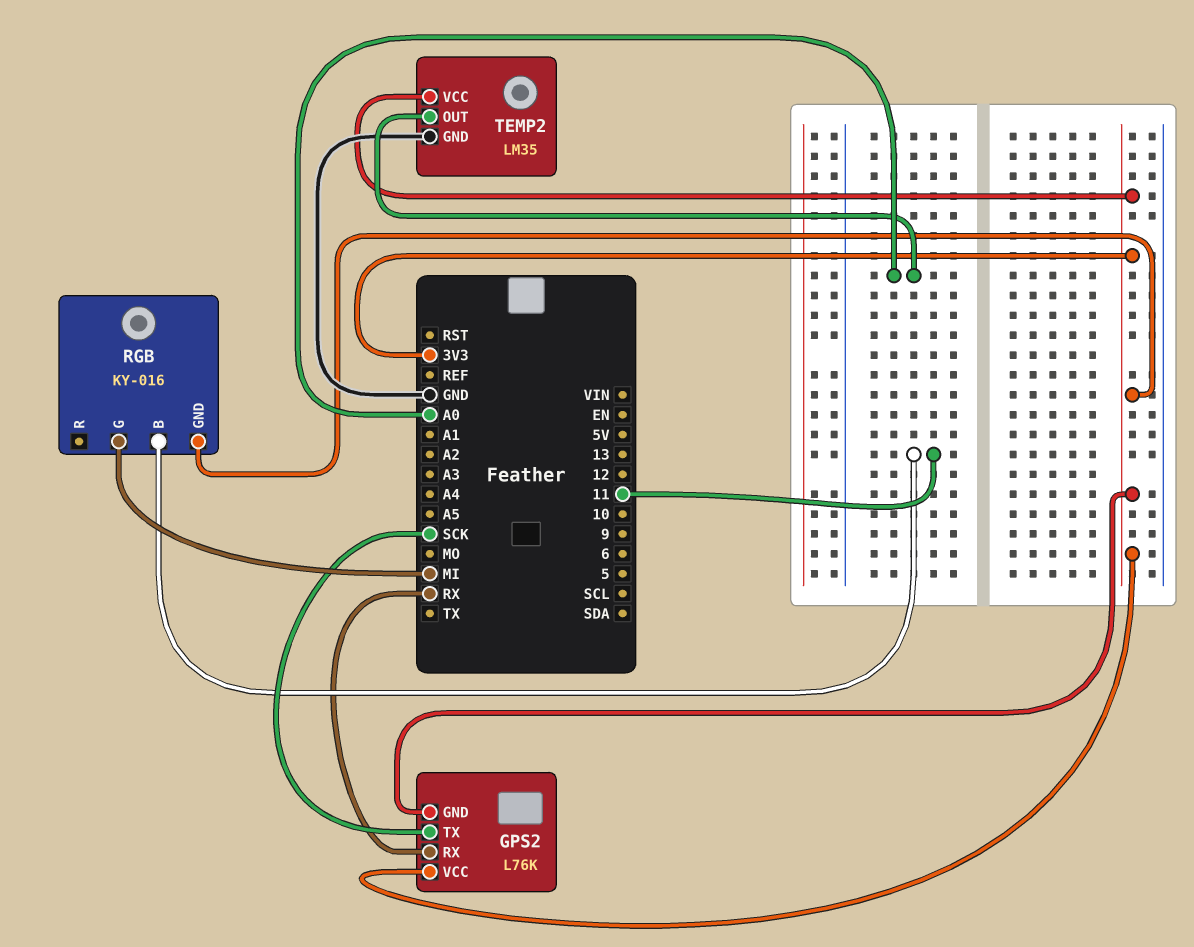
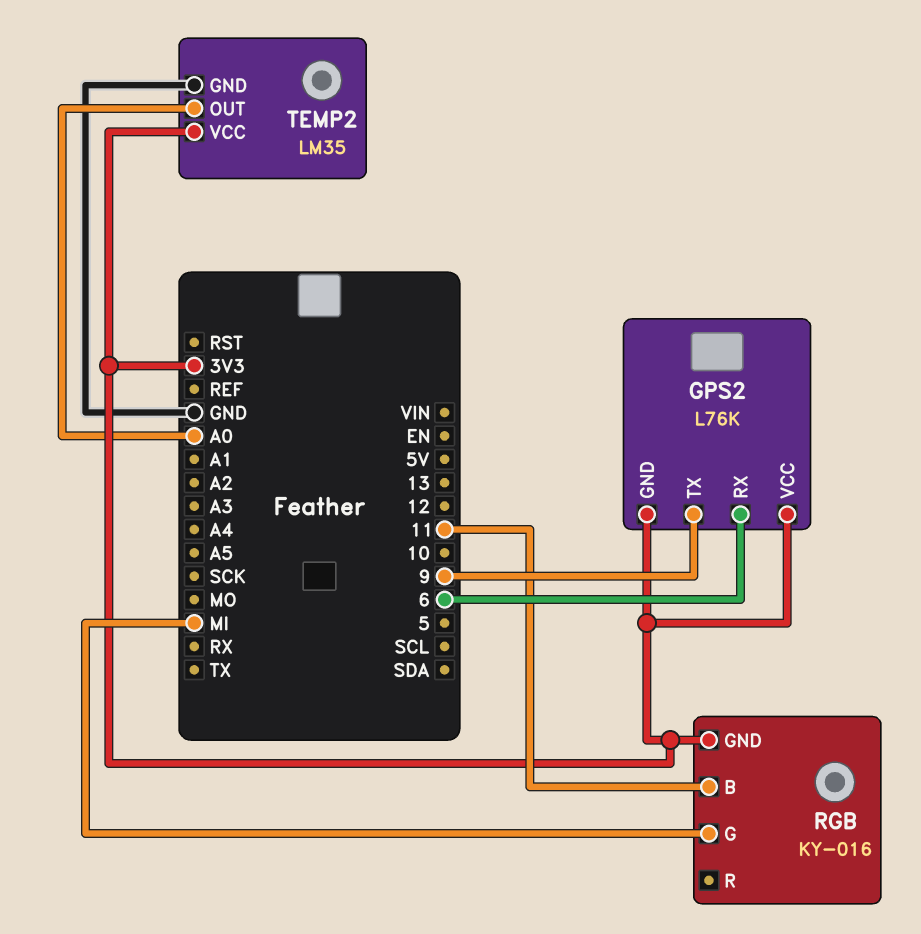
GPS2 pin RX: RX -> 6
GPS2 pin TX: SCK -> 9

